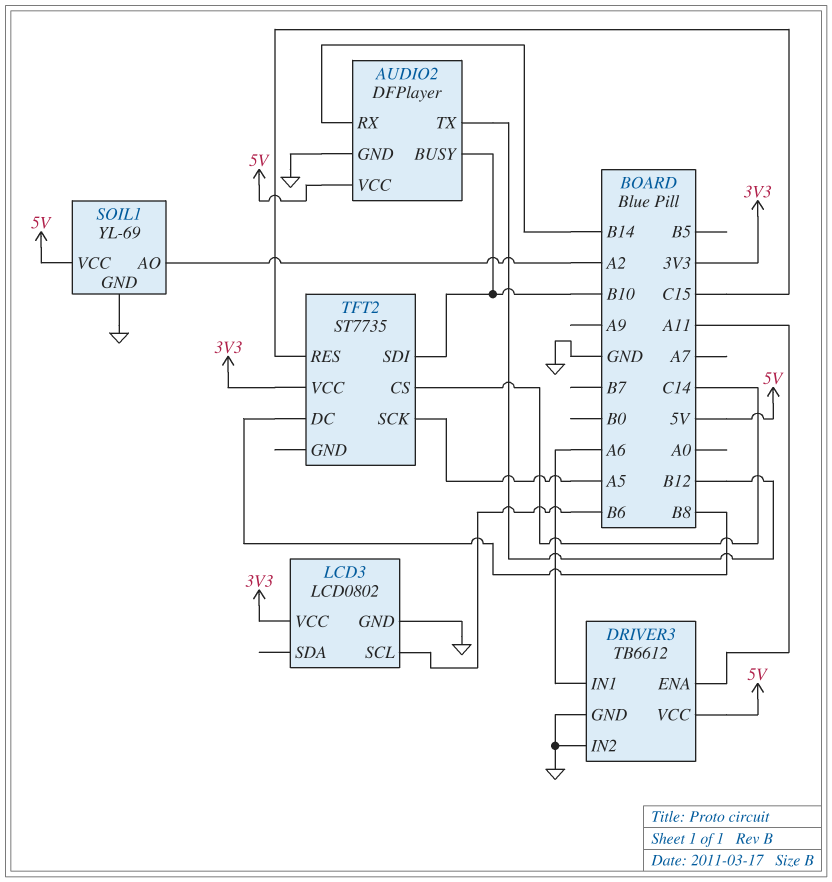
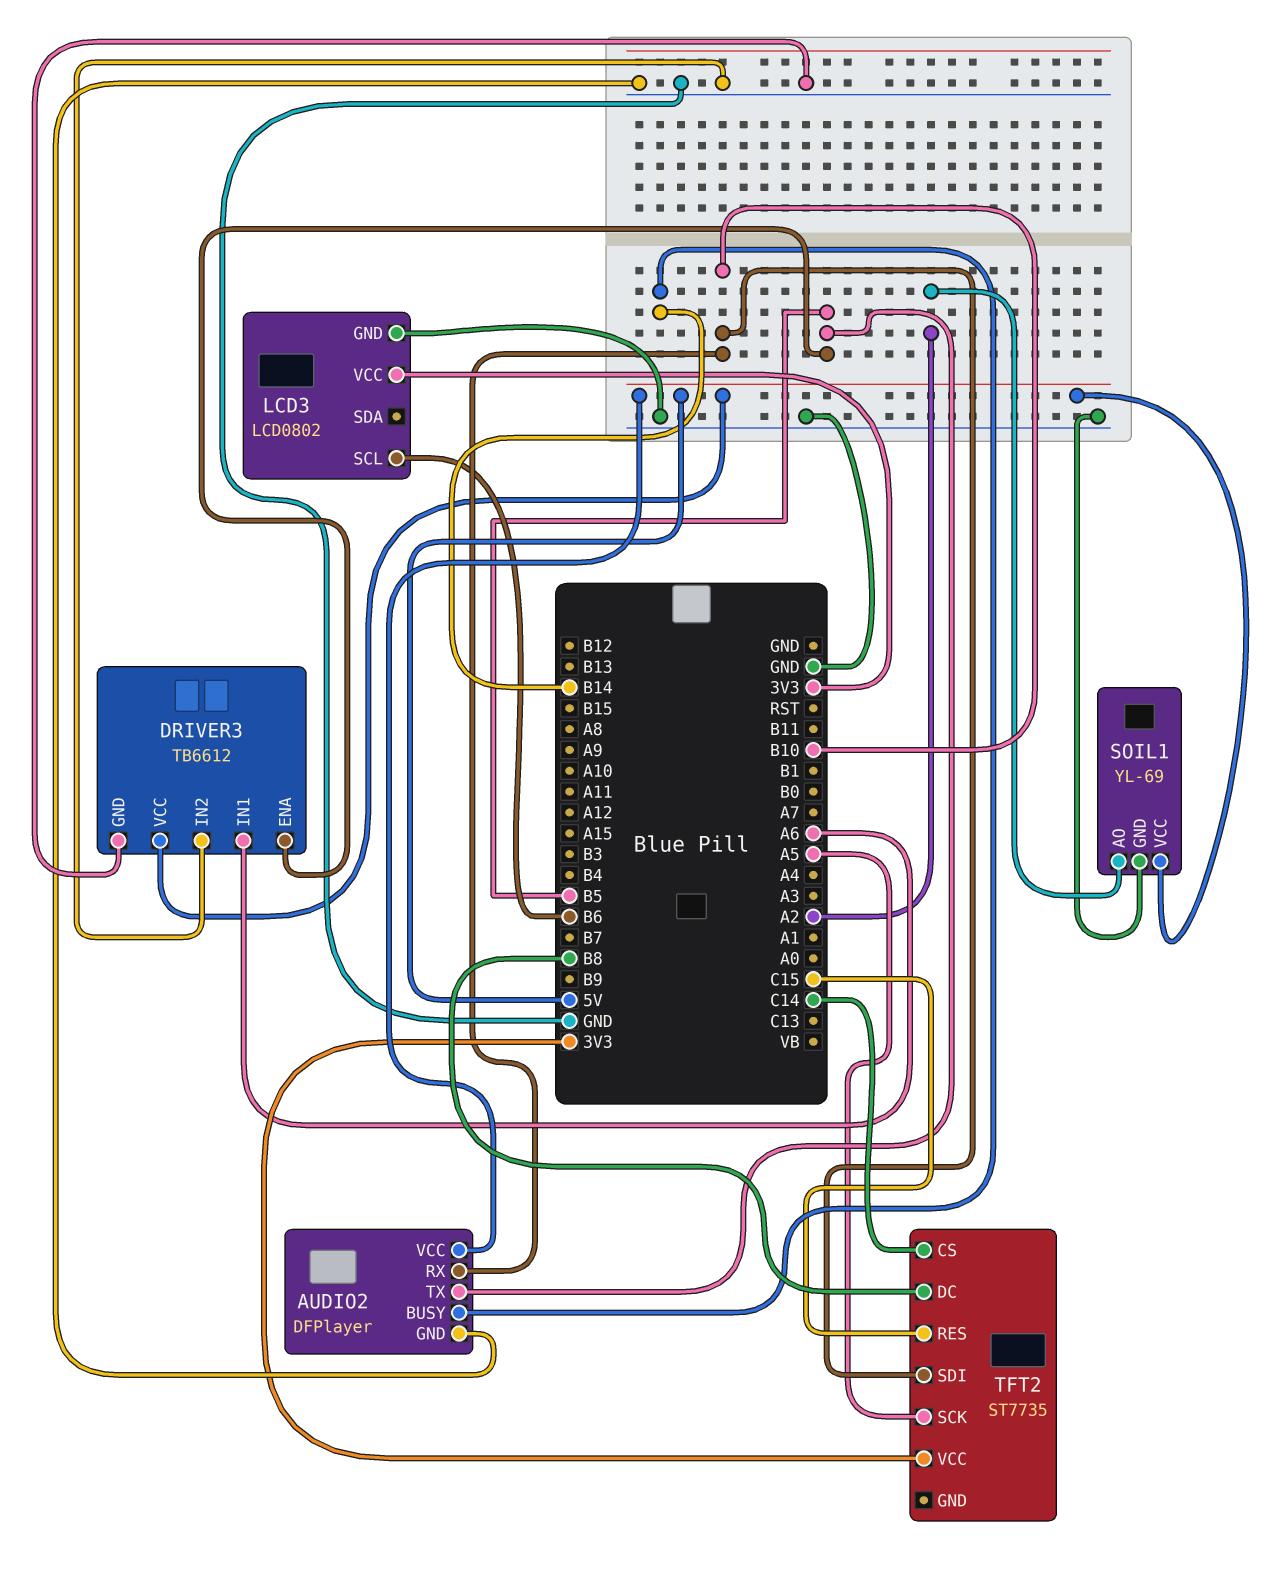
AUDIO2 pin BUSY: B10 -> B14
AUDIO2 pin RX: B14 -> B10
AUDIO2 pin TX: B12 -> B5
DRIVER3 pin ENA: A11 -> B5

